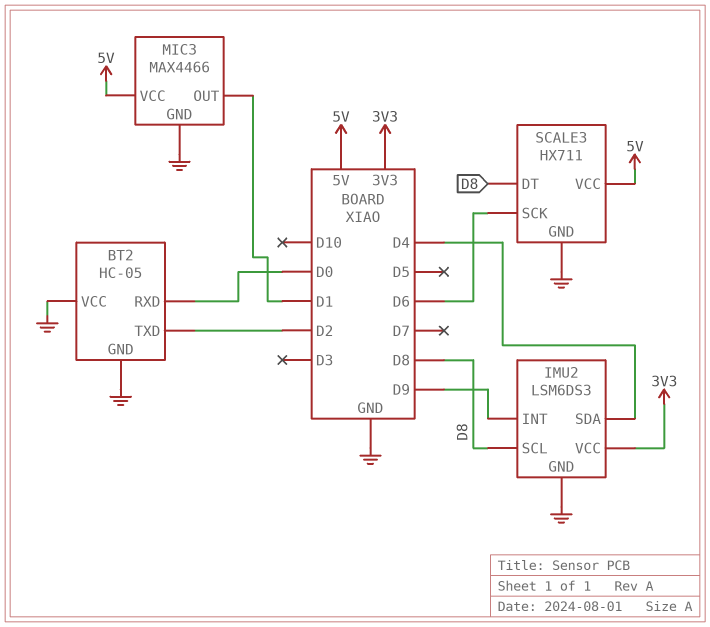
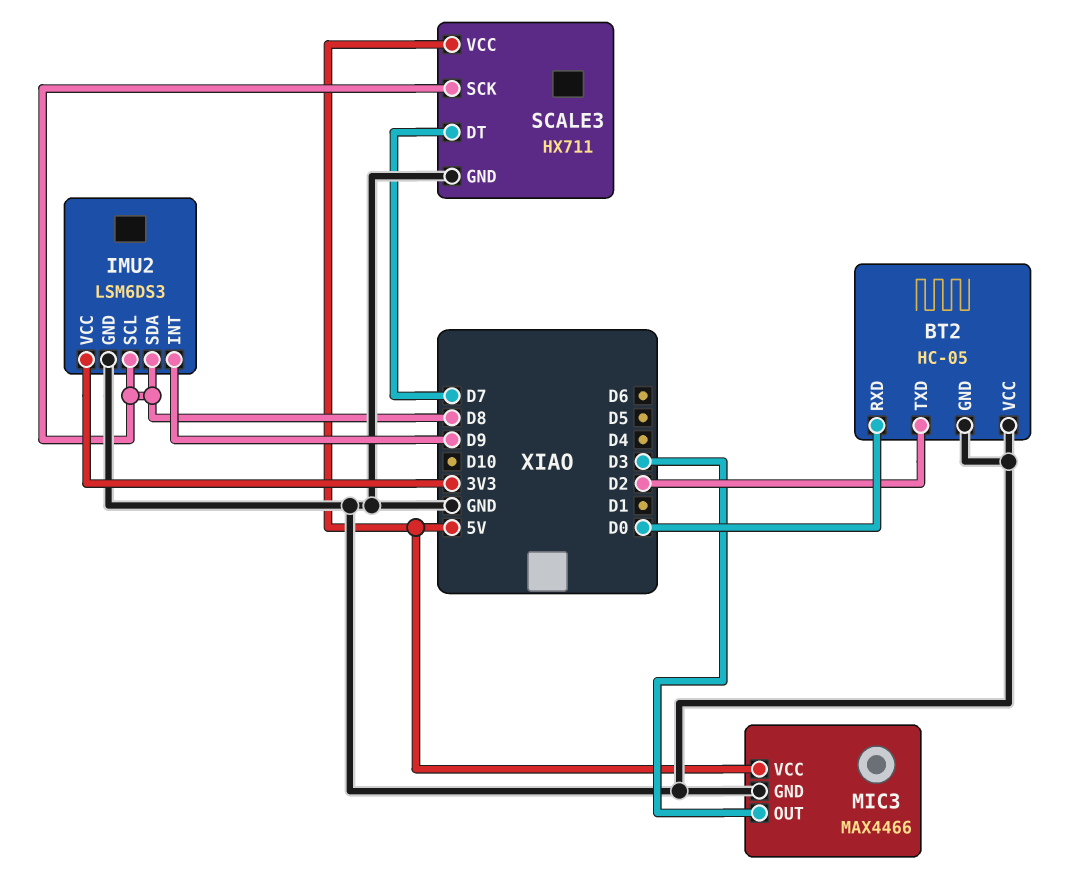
IMU2 pin SDA: D4 -> D8
MIC3 pin OUT: D1 -> D3
SCALE3 pin DT: D8 -> D7
SCALE3 pin SCK: D6 -> D8

